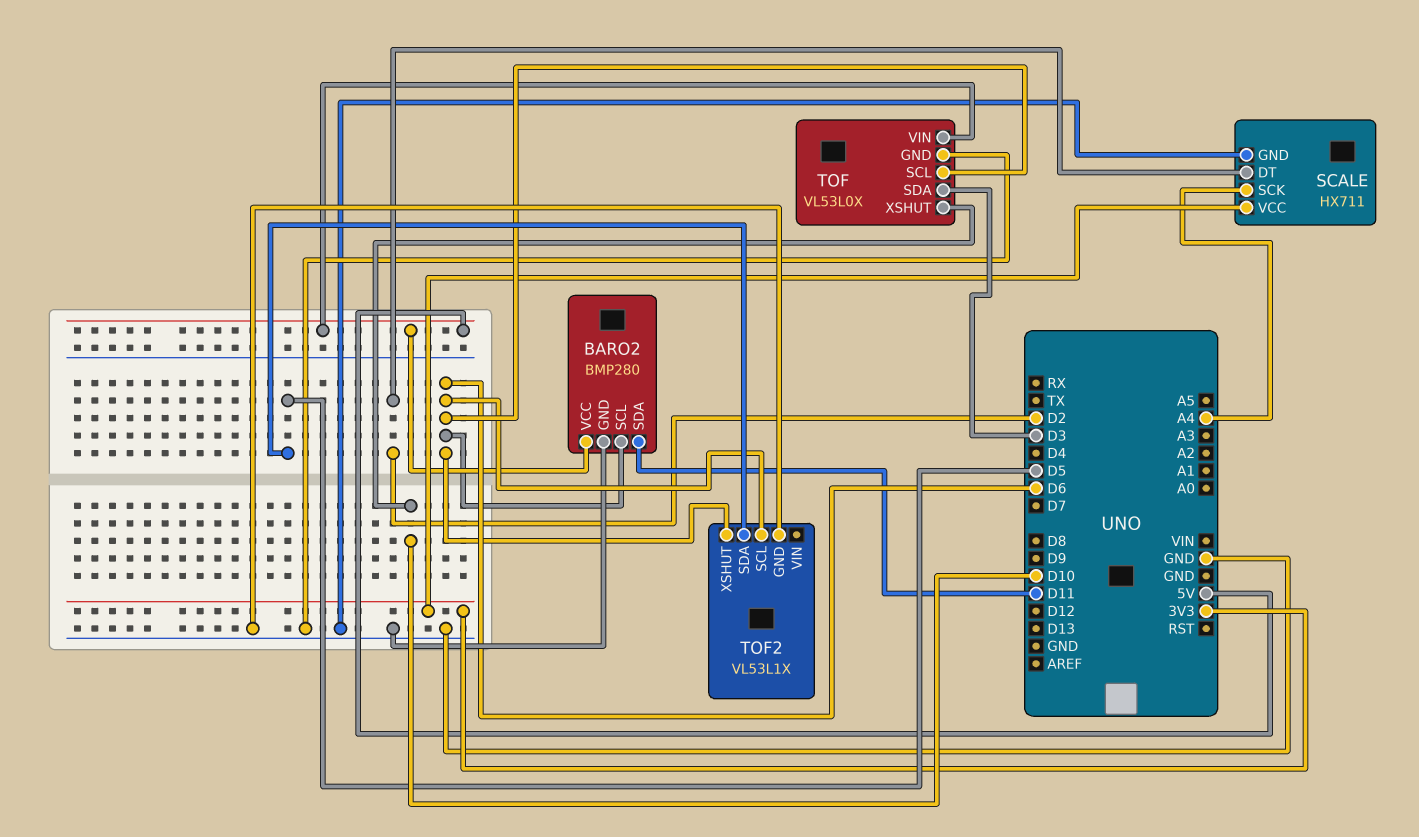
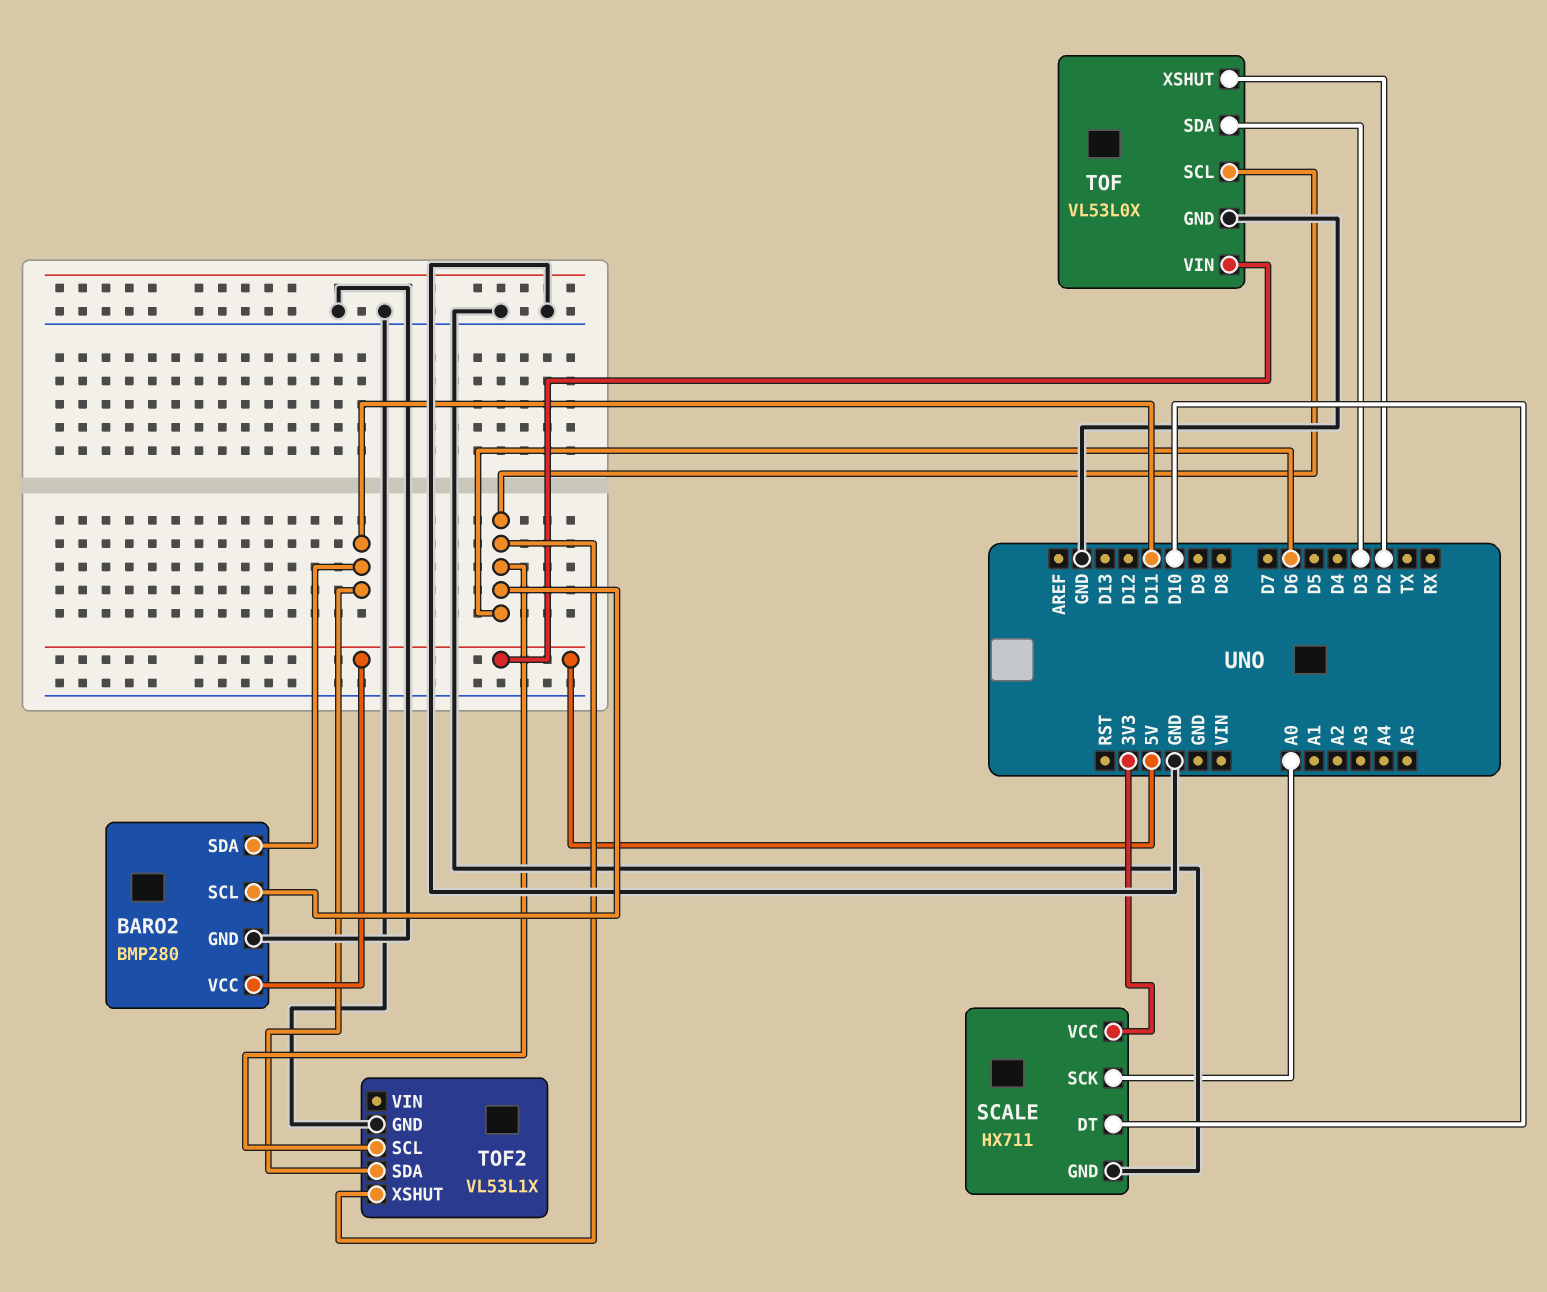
SCALE pin DT: D2 -> D10
SCALE pin SCK: A4 -> A0
TOF pin XSHUT: D10 -> D2
TOF2 pin SDA: D5 -> D11

